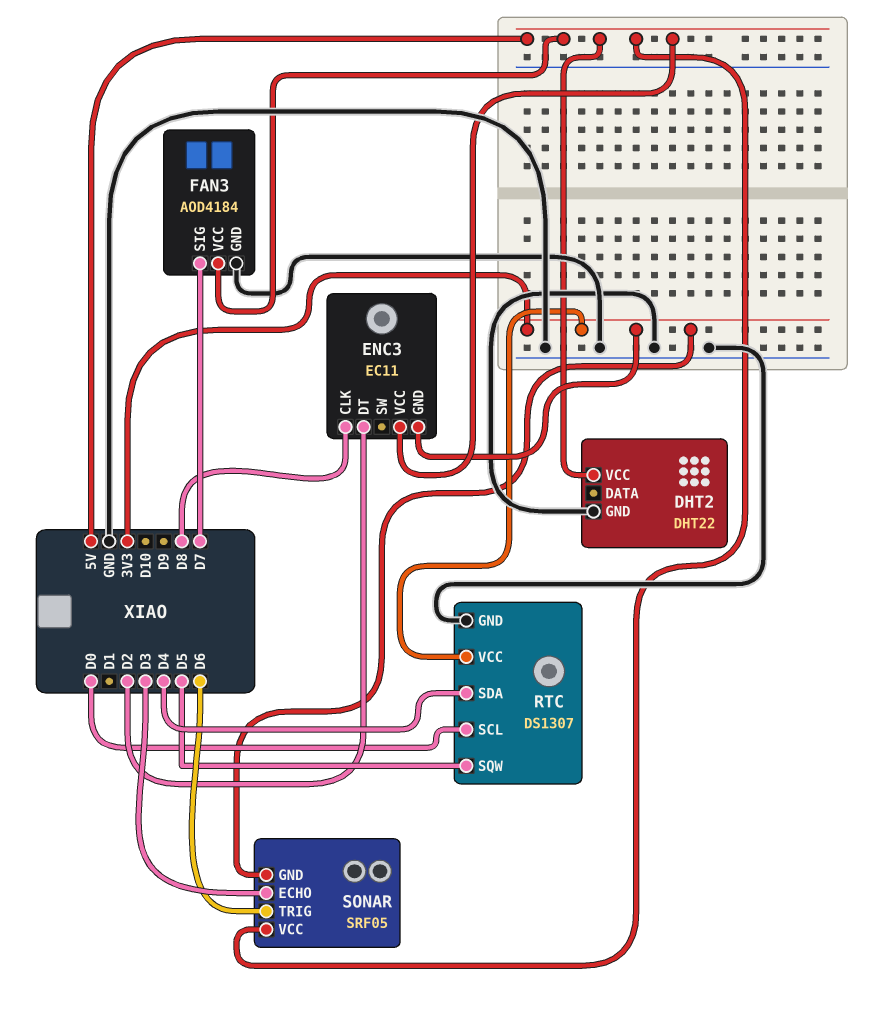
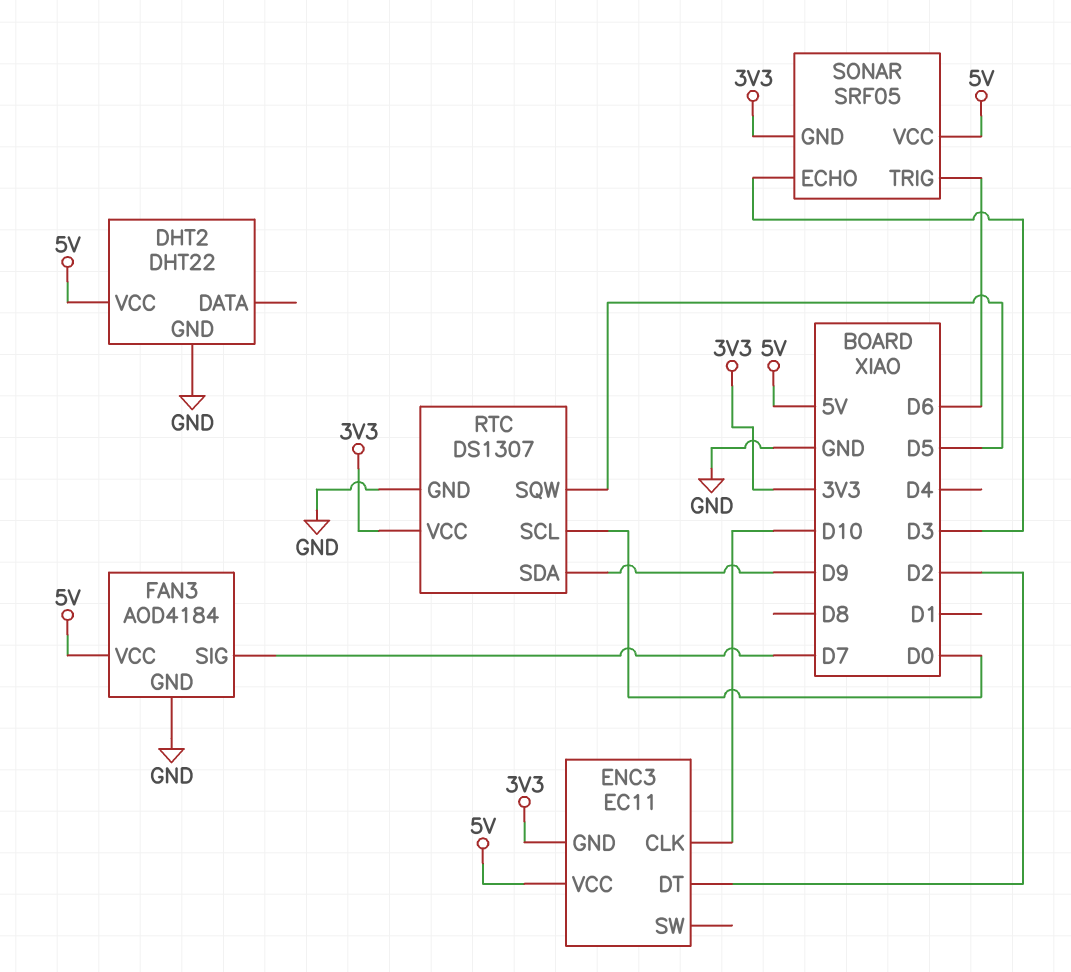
ENC3 pin CLK: D8 -> D10
RTC pin SDA: D4 -> D9

